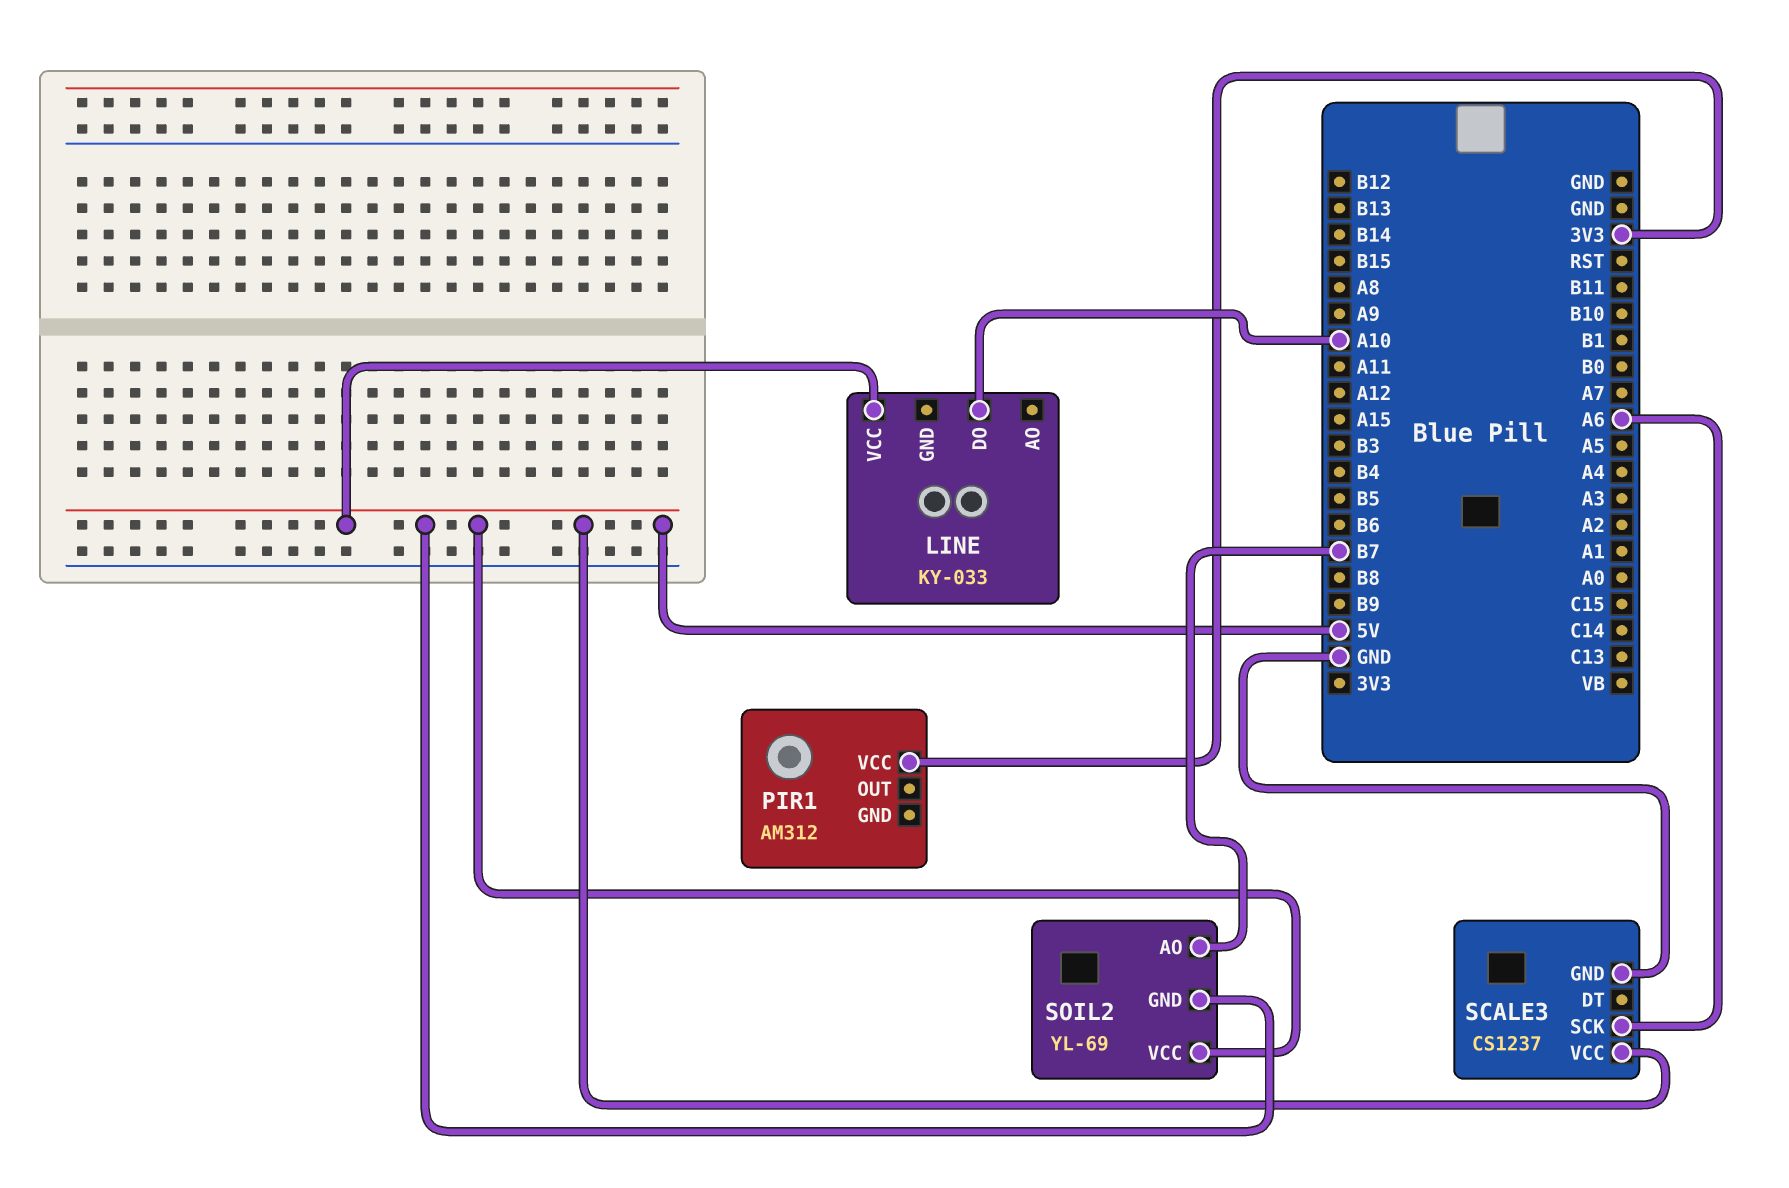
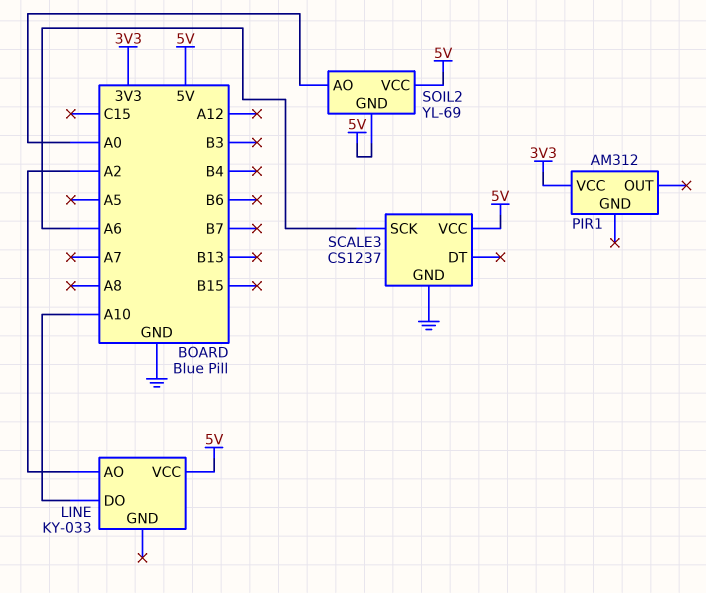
LINE pin AO: none -> A2
SOIL2 pin AO: B7 -> A0

